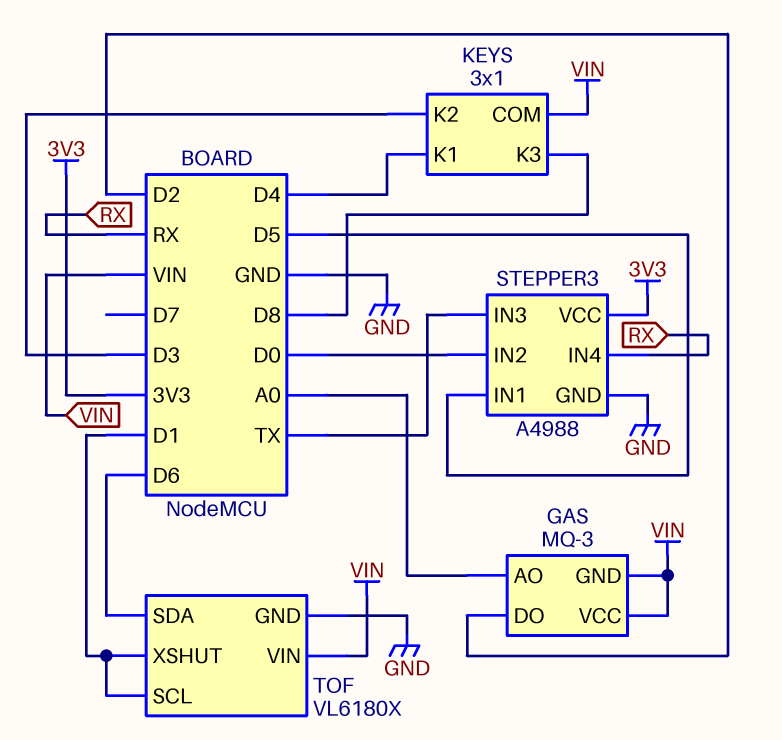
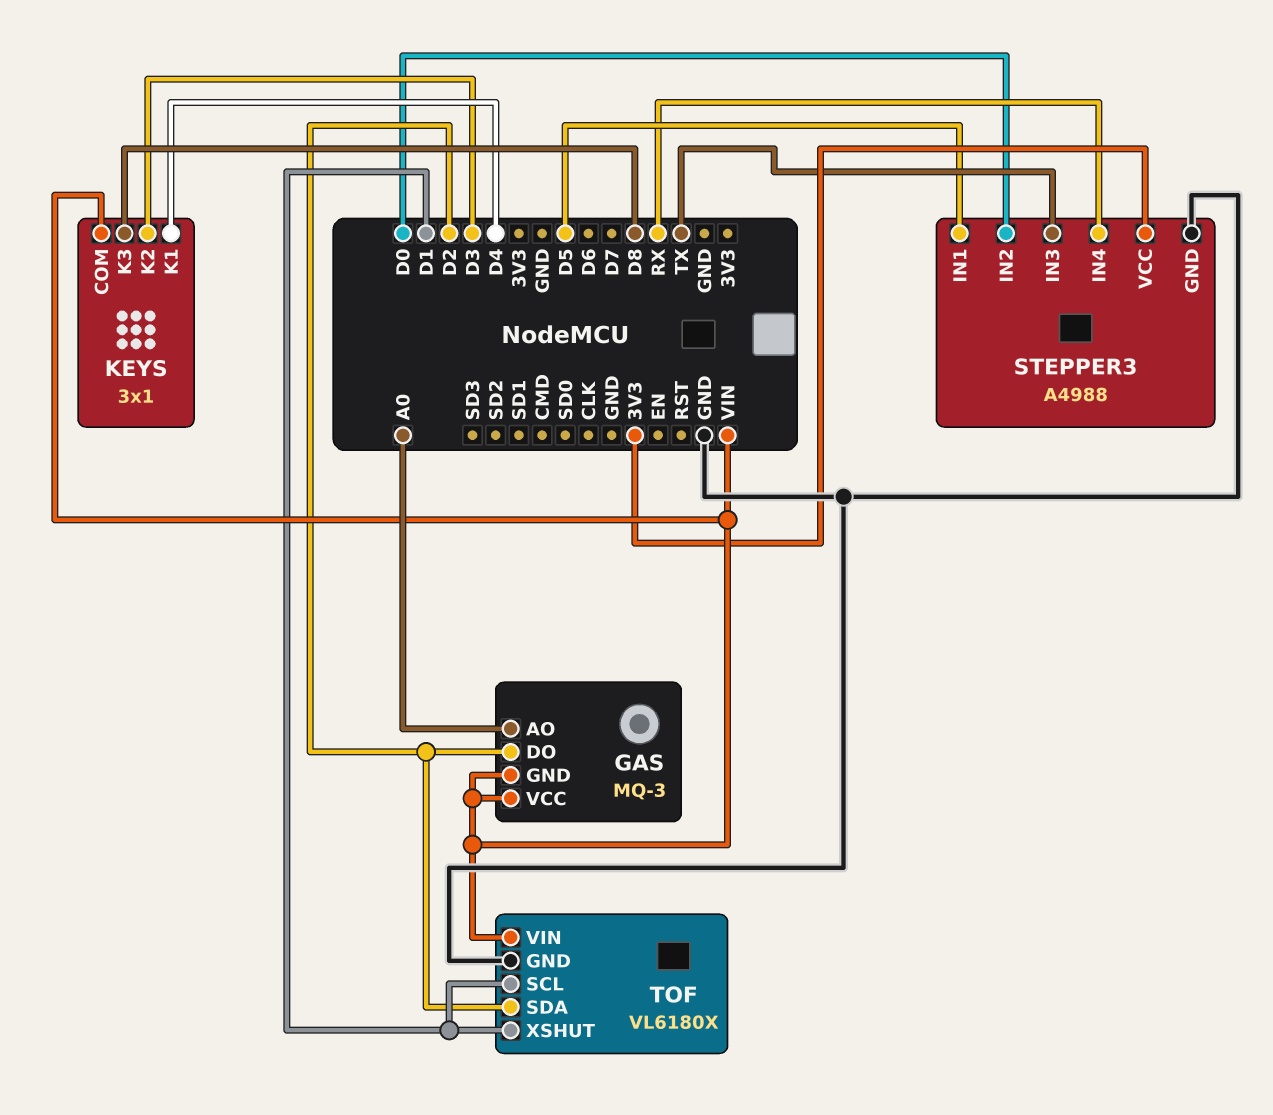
TOF pin SDA: D6 -> D2

